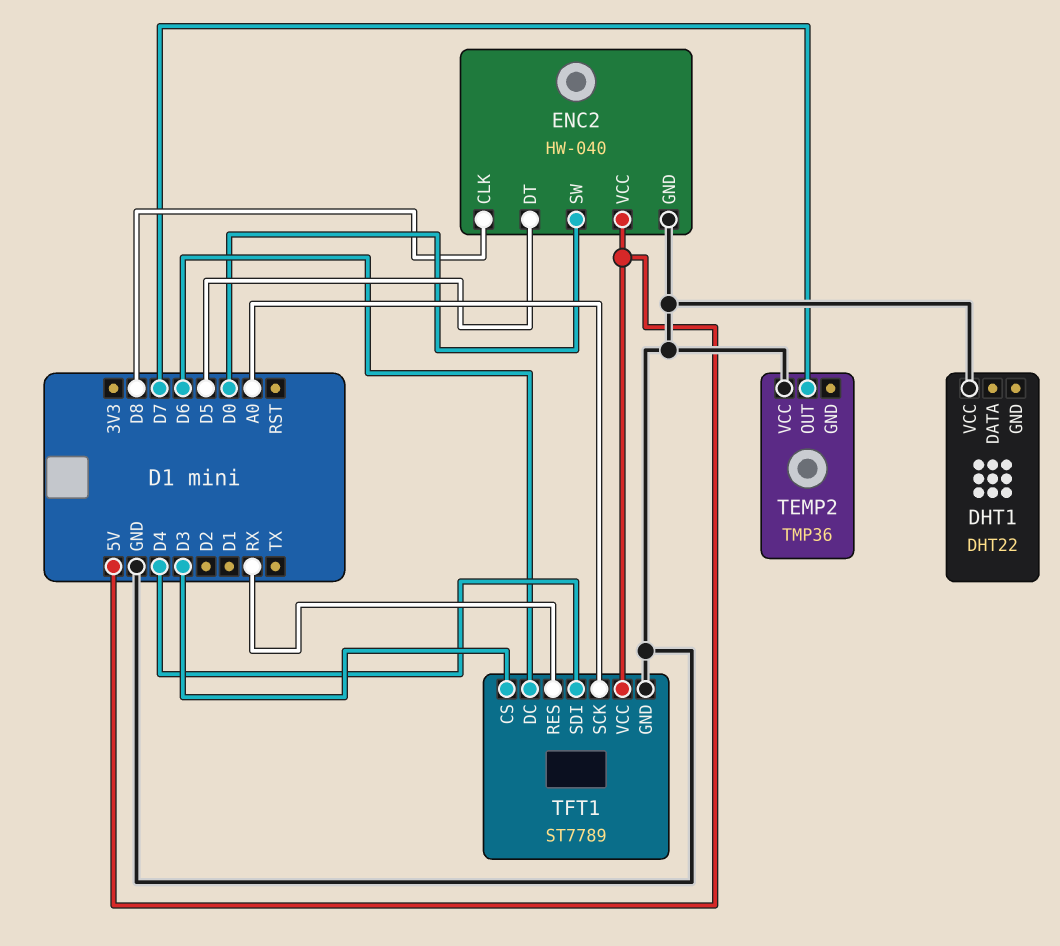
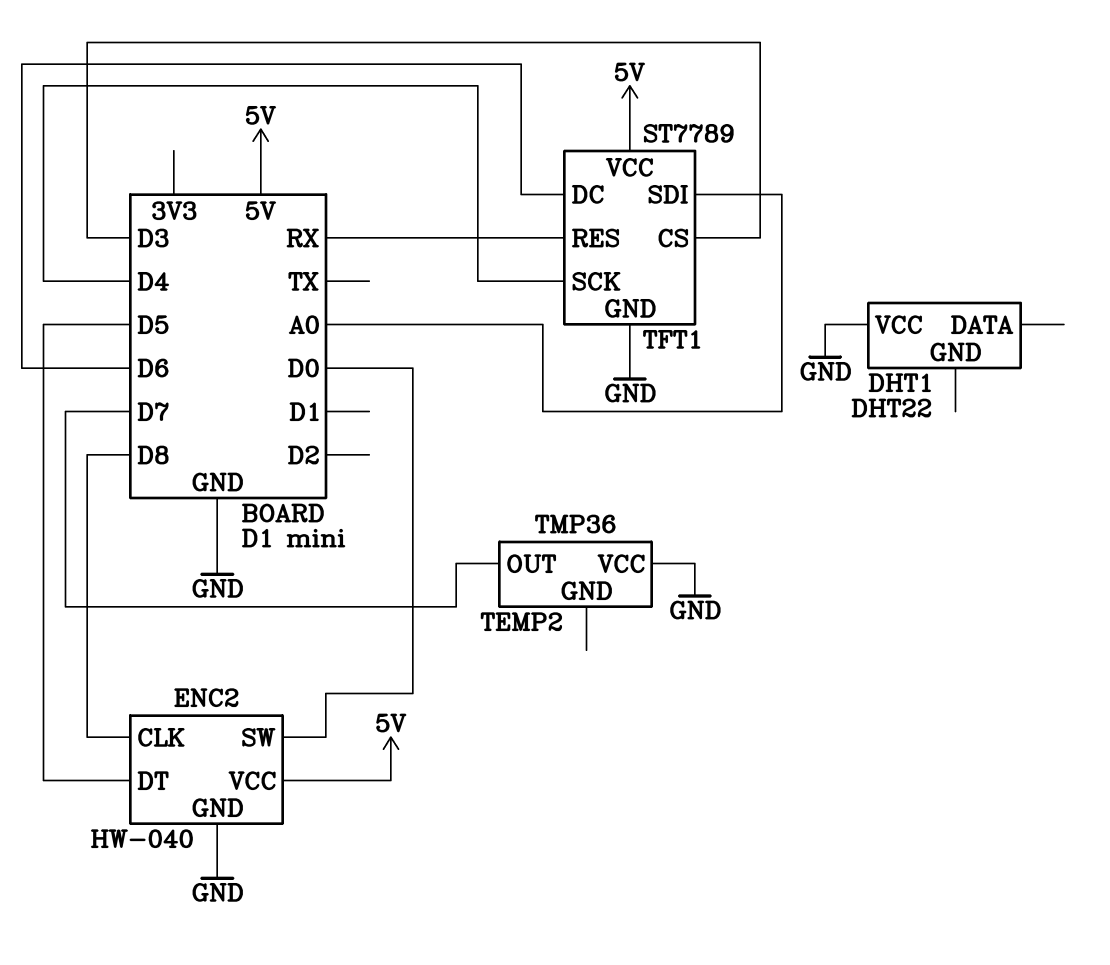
TFT1 pin SCK: A0 -> D4
TFT1 pin SDI: D4 -> A0

